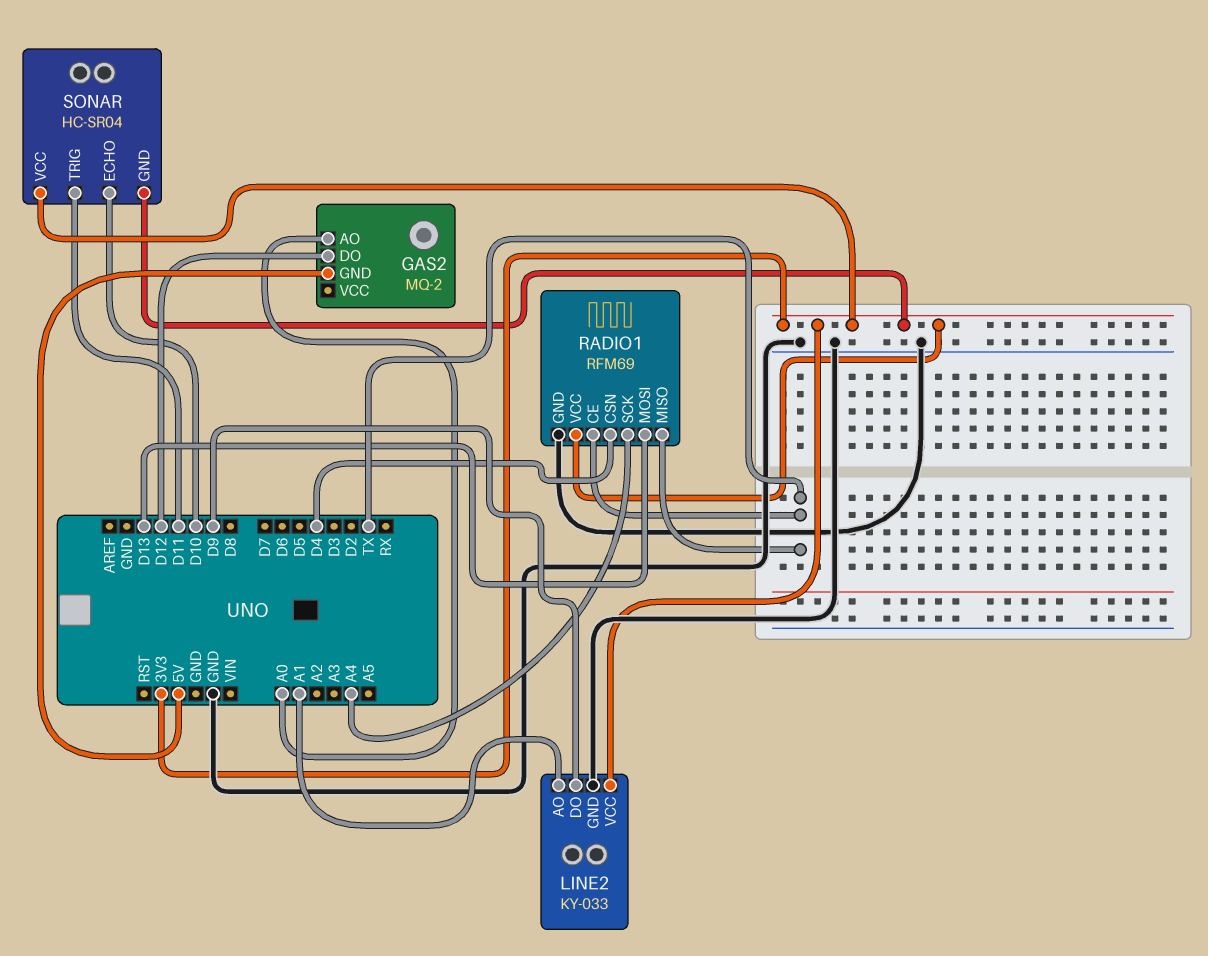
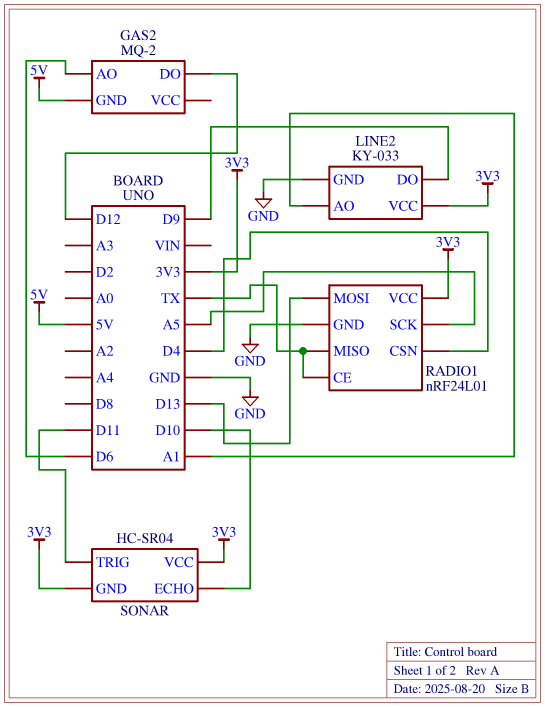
GAS2 pin AO: A0 -> D6
RADIO1: RFM69 -> nRF24L01
RADIO1 pin SCK: A4 -> A5

